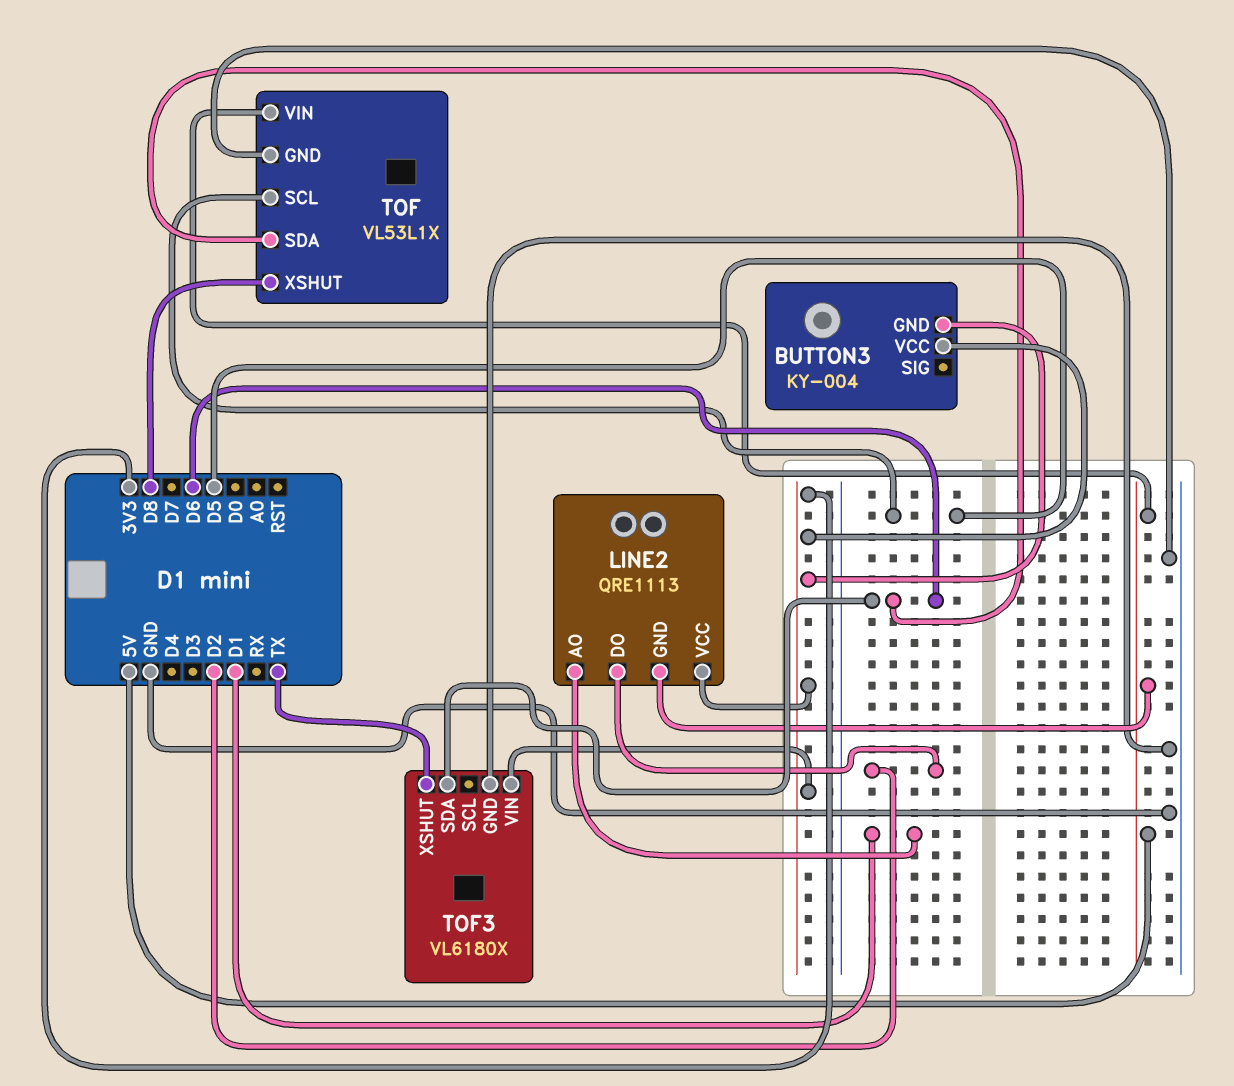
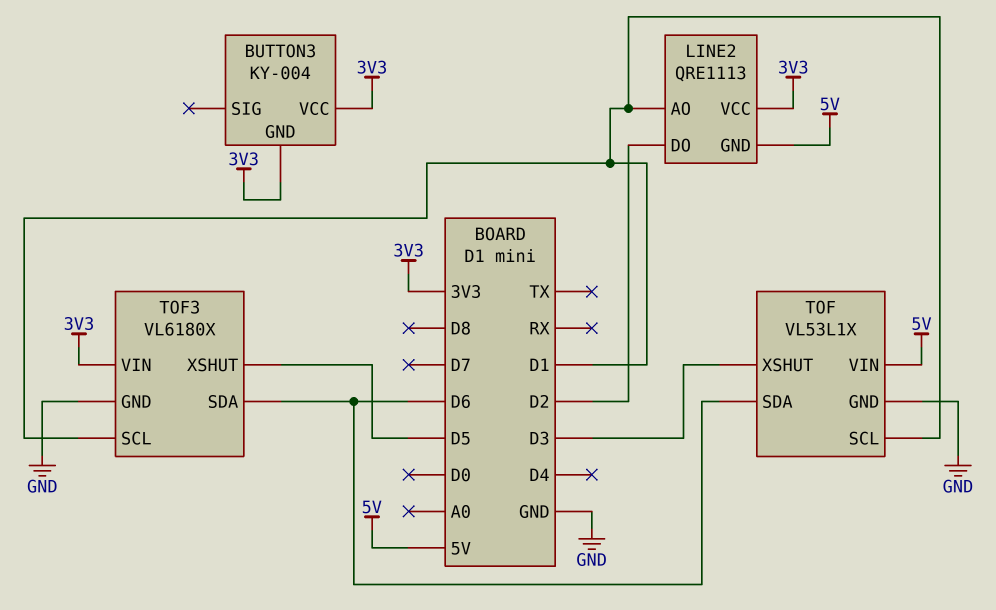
TOF pin SCL: D5 -> D1
TOF pin XSHUT: D8 -> D3
TOF3 pin SCL: none -> D1
TOF3 pin XSHUT: TX -> D5

